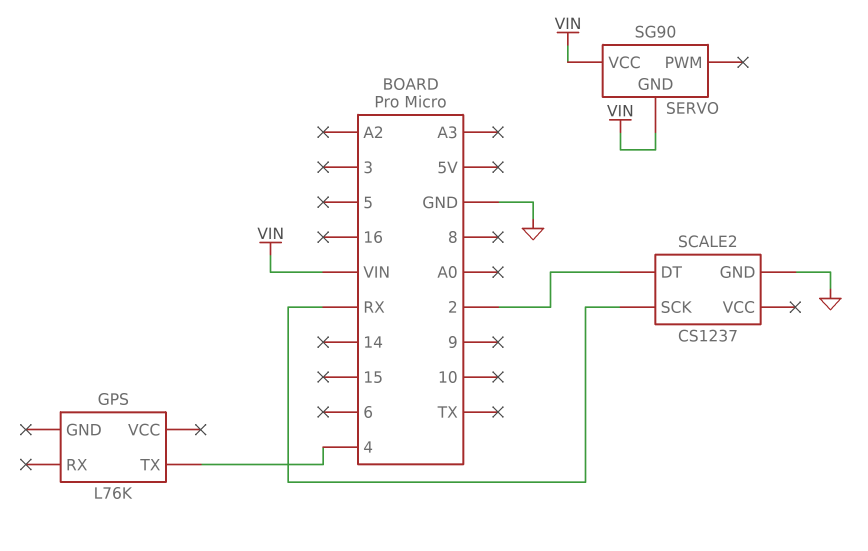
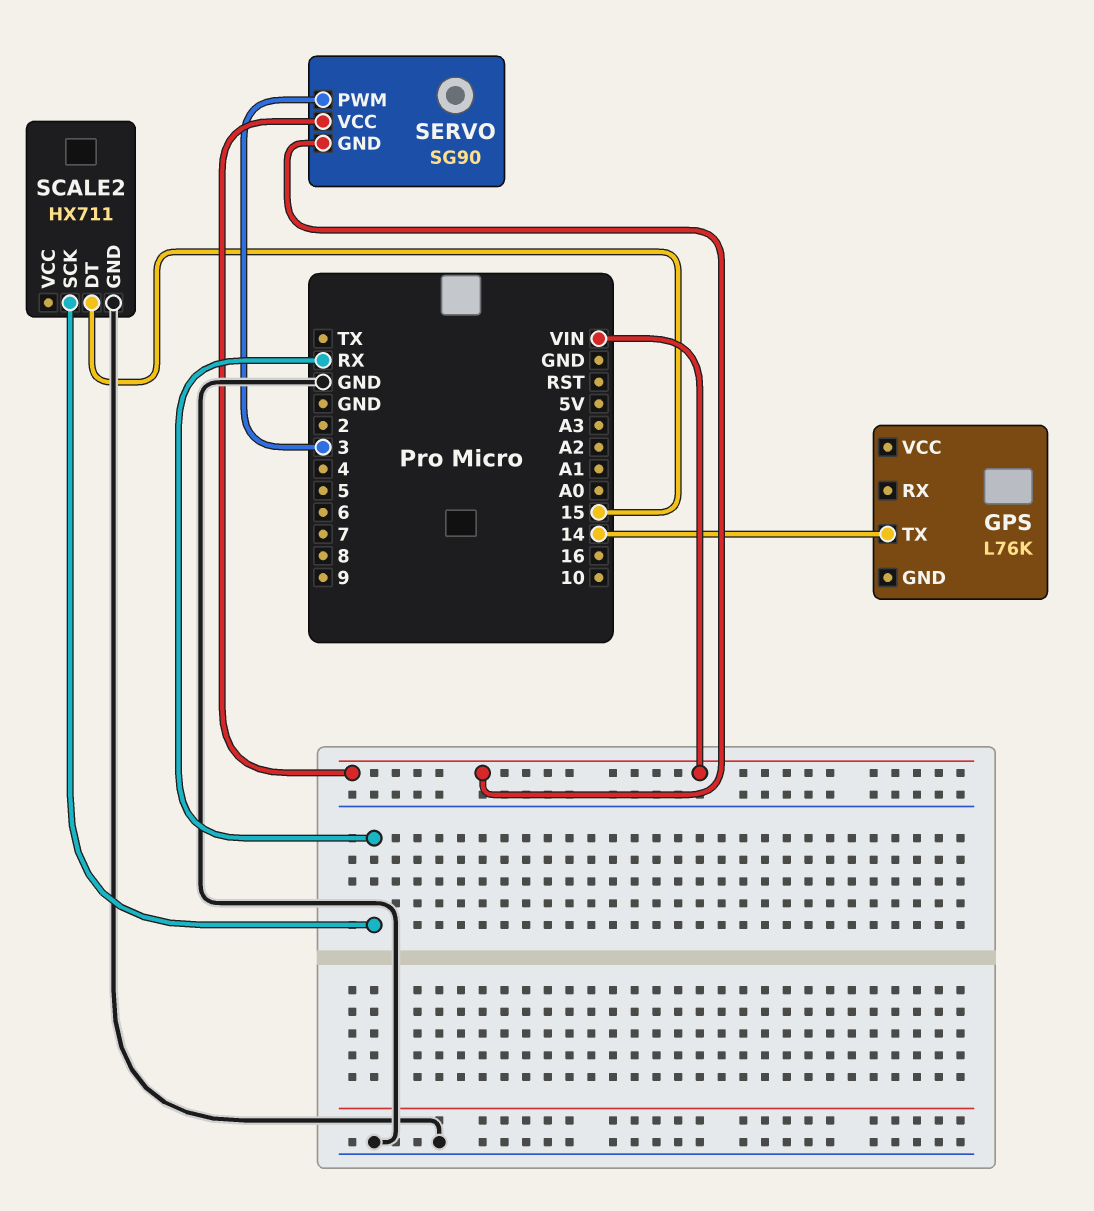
GPS pin TX: 4 -> 14
SCALE2: CS1237 -> HX711
SCALE2 pin DT: 2 -> 15
SERVO pin PWM: none -> 3

